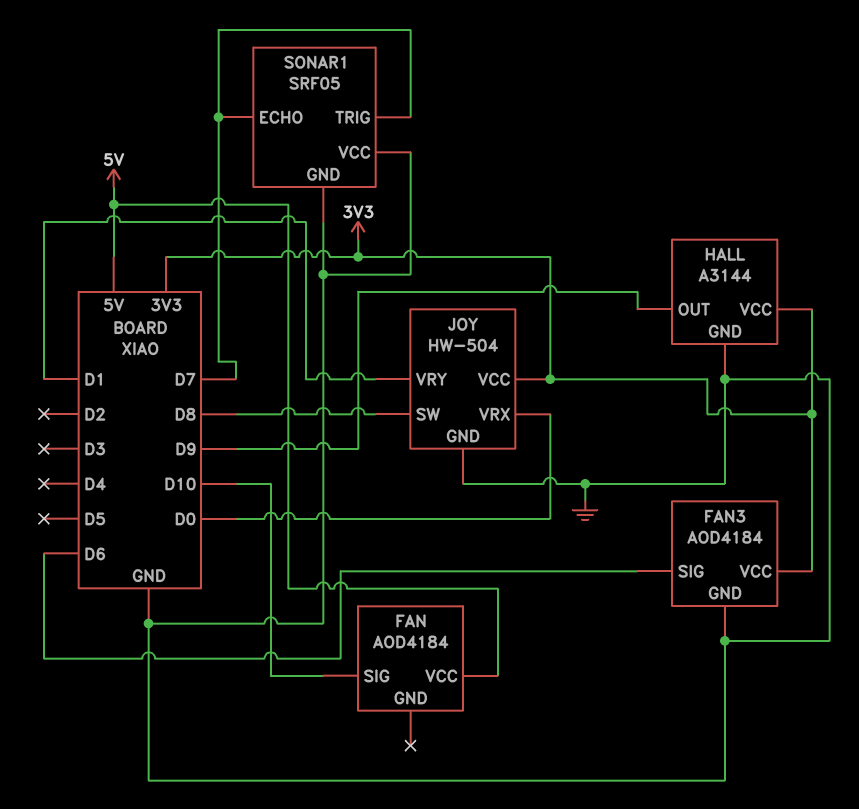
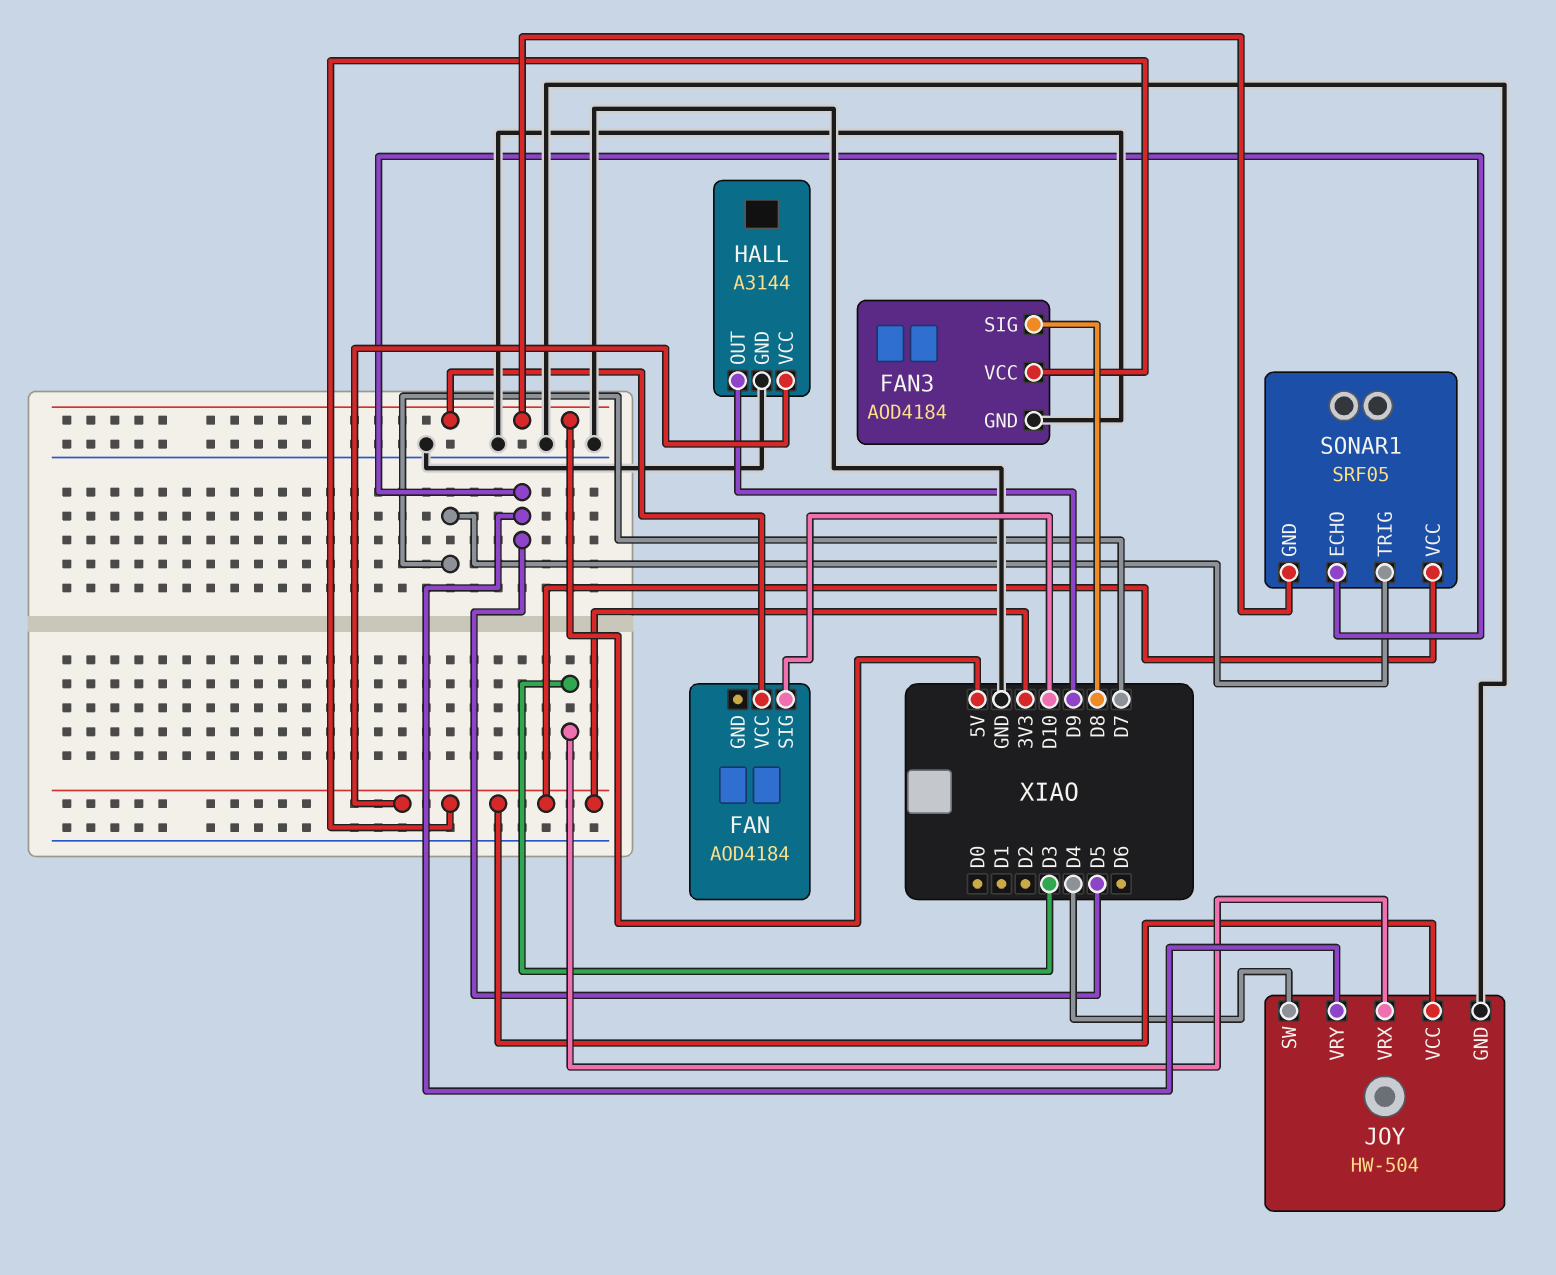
FAN3 pin SIG: D6 -> D8
JOY pin SW: D8 -> D4
JOY pin VRX: D0 -> D3
JOY pin VRY: D1 -> D5
SONAR1 pin ECHO: D7 -> D5
SONAR1 pin GND: GND -> 5V
SONAR1 pin VCC: GND -> 3V3

